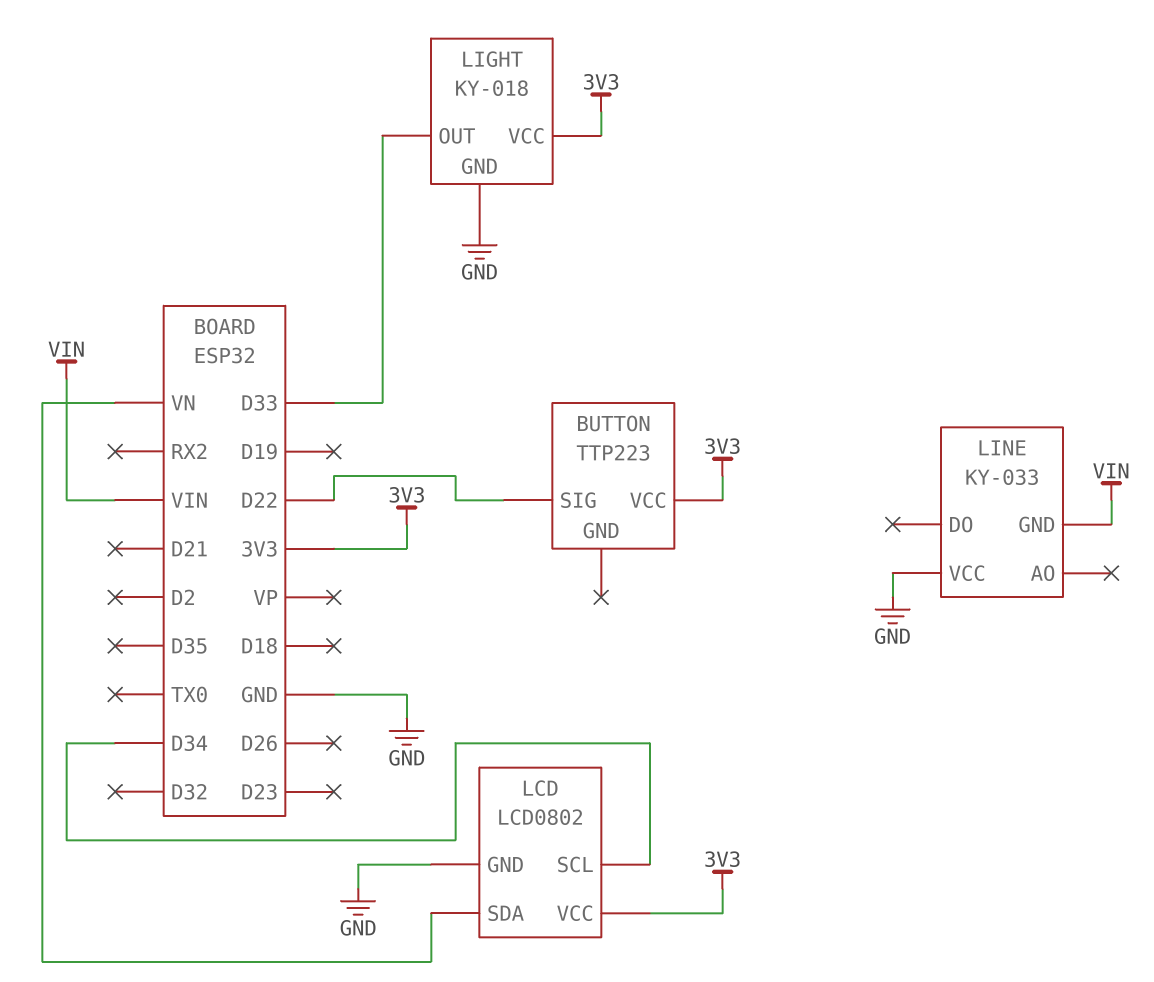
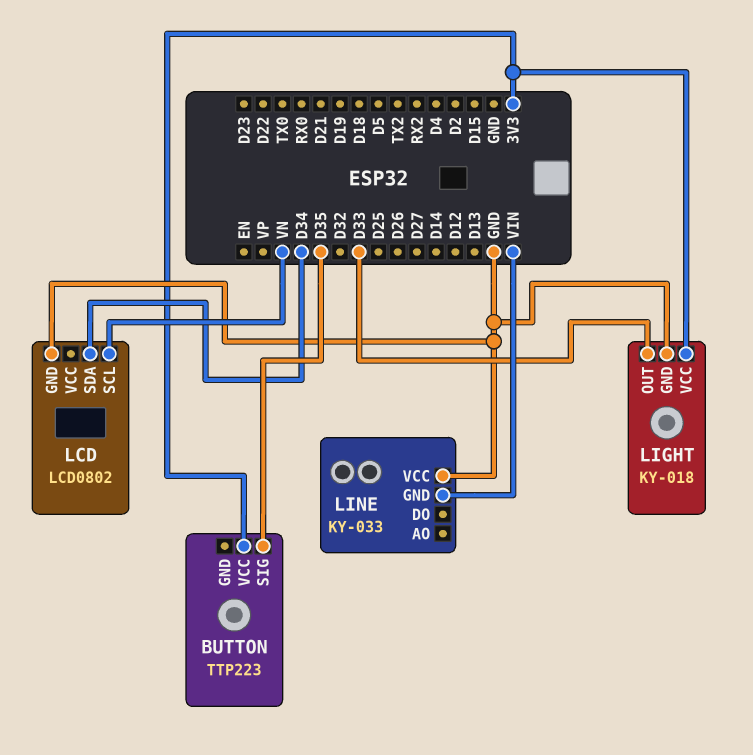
BUTTON pin SIG: D22 -> D35
LCD pin SCL: D34 -> VN
LCD pin SDA: VN -> D34
LCD pin VCC: 3V3 -> none

